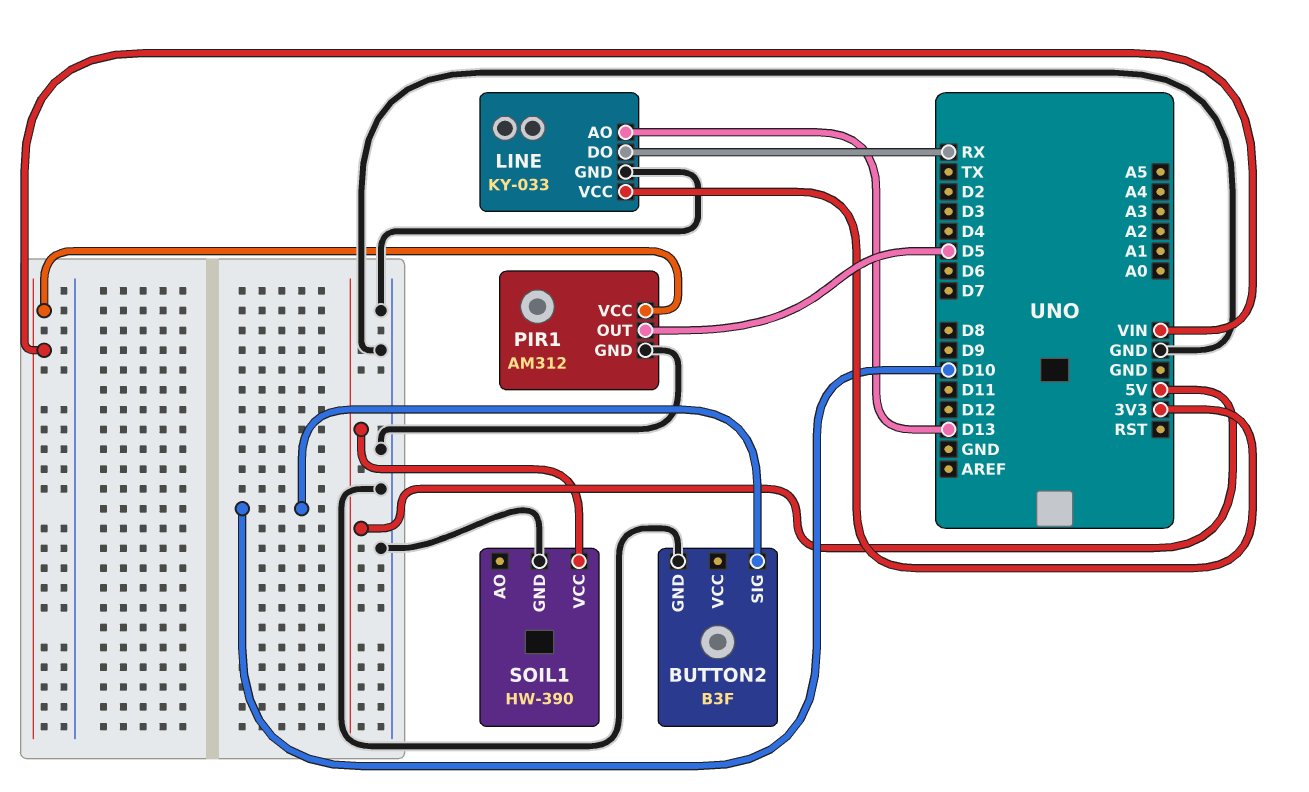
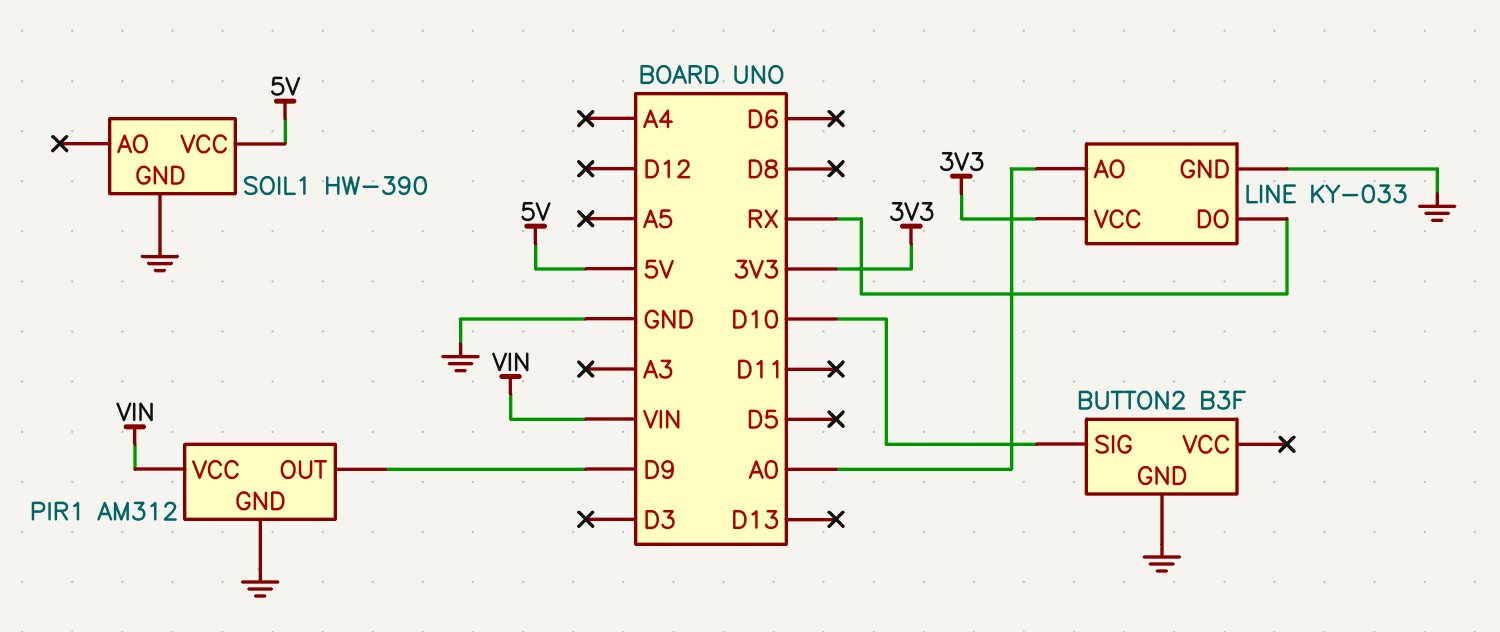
LINE pin AO: D13 -> A0
PIR1 pin OUT: D5 -> D9

